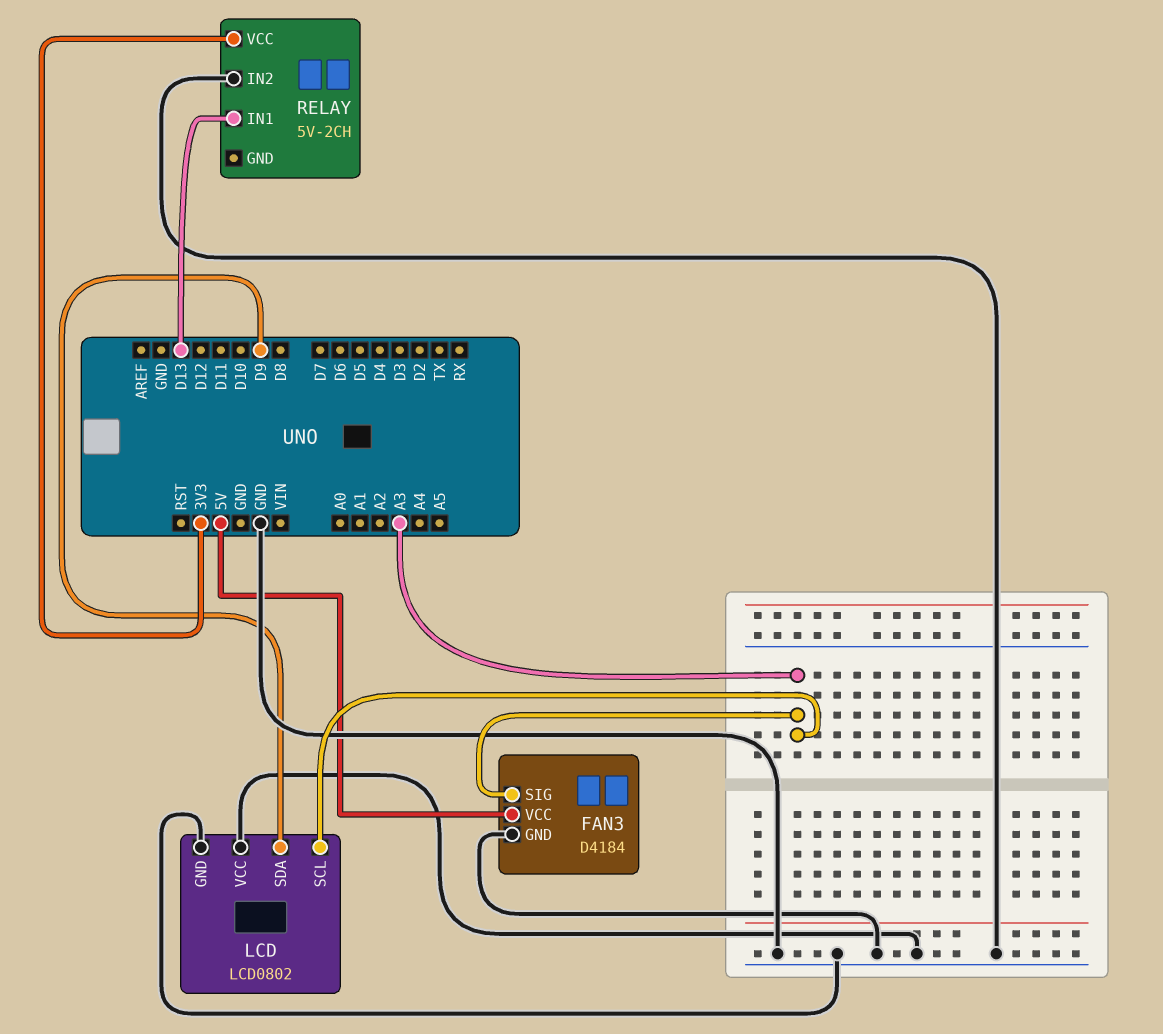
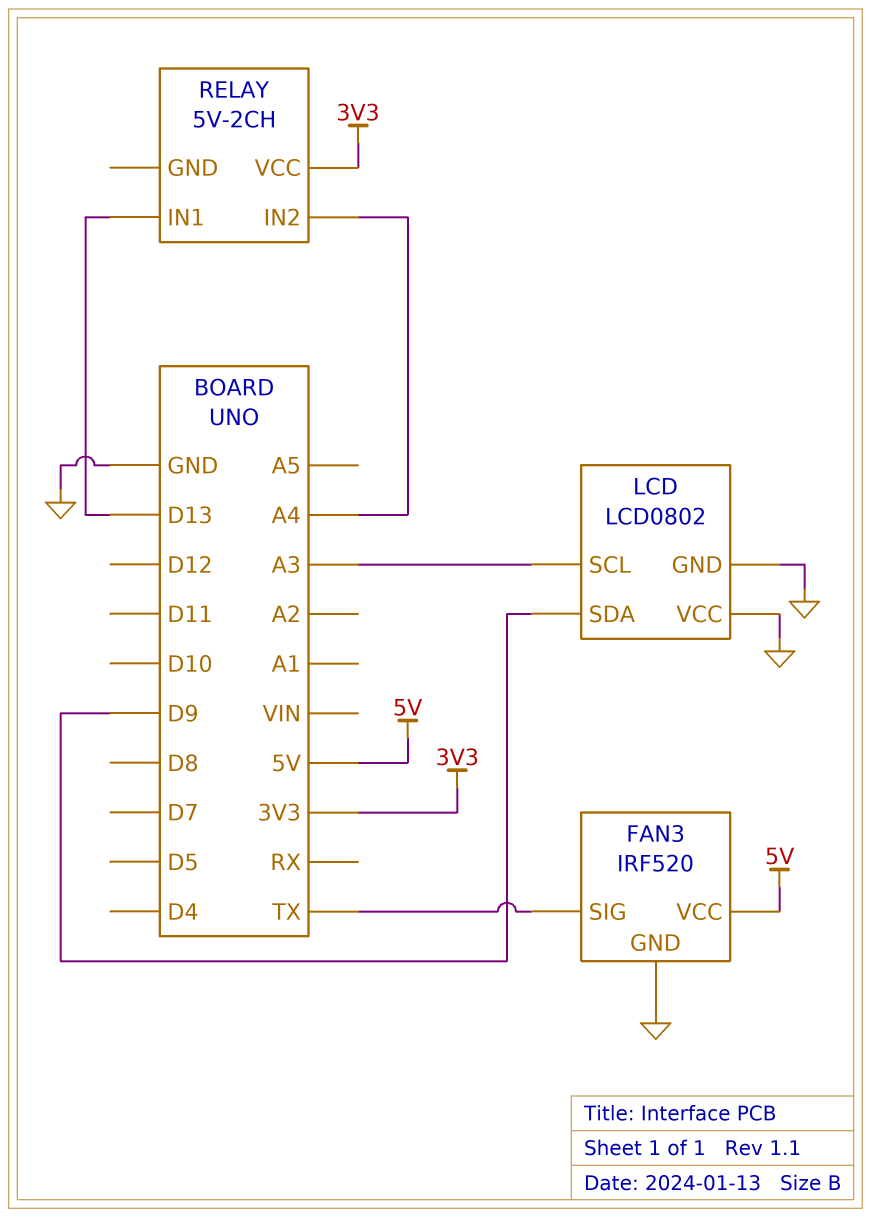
FAN3: D4184 -> IRF520
FAN3 pin SIG: A3 -> TX
RELAY pin IN2: GND -> A4

